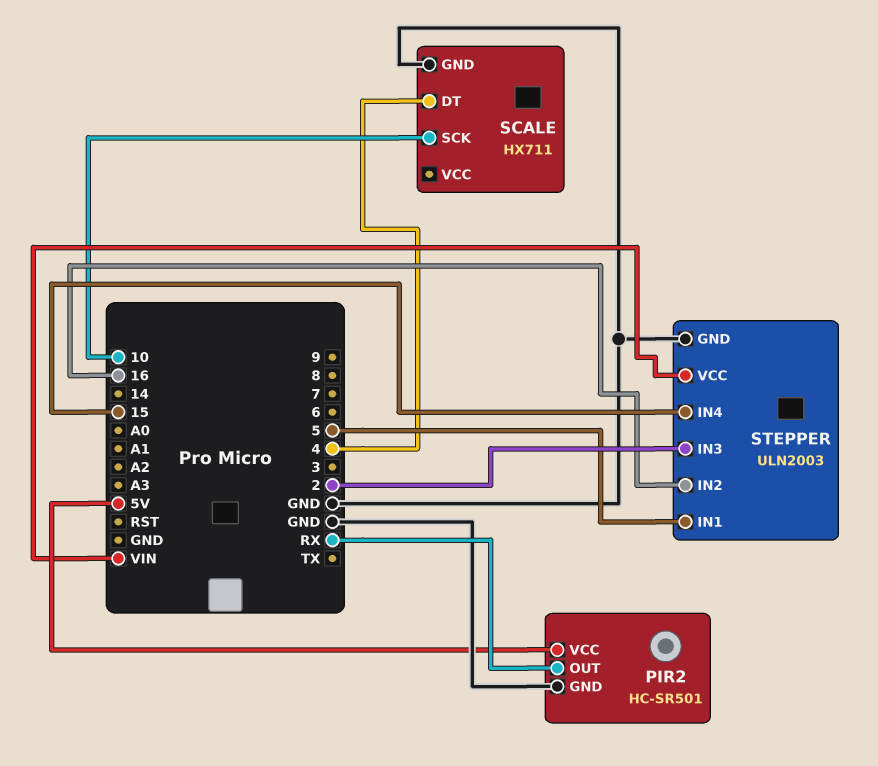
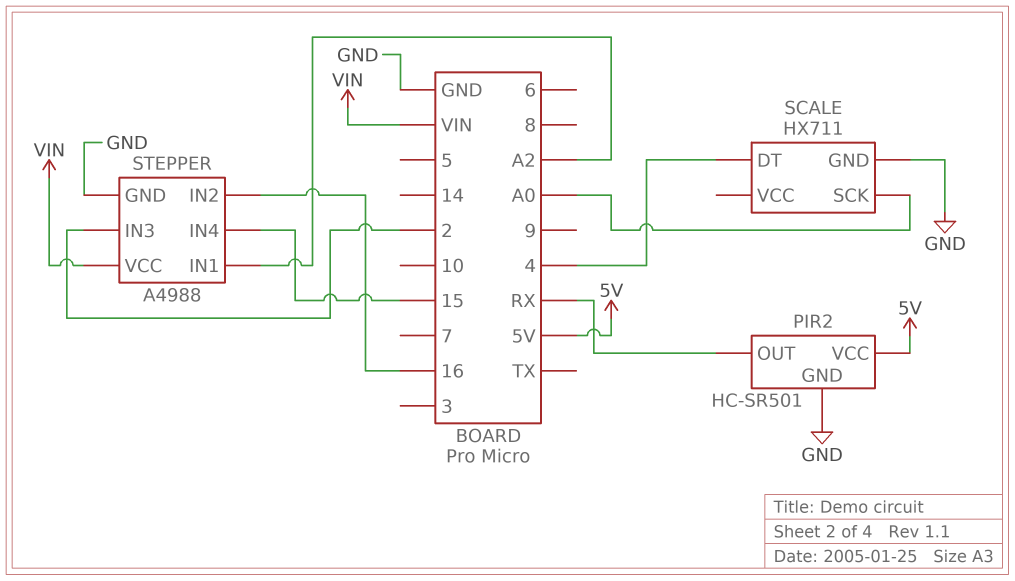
SCALE pin SCK: 10 -> A0
STEPPER: ULN2003 -> A4988
STEPPER pin IN1: 5 -> A2

